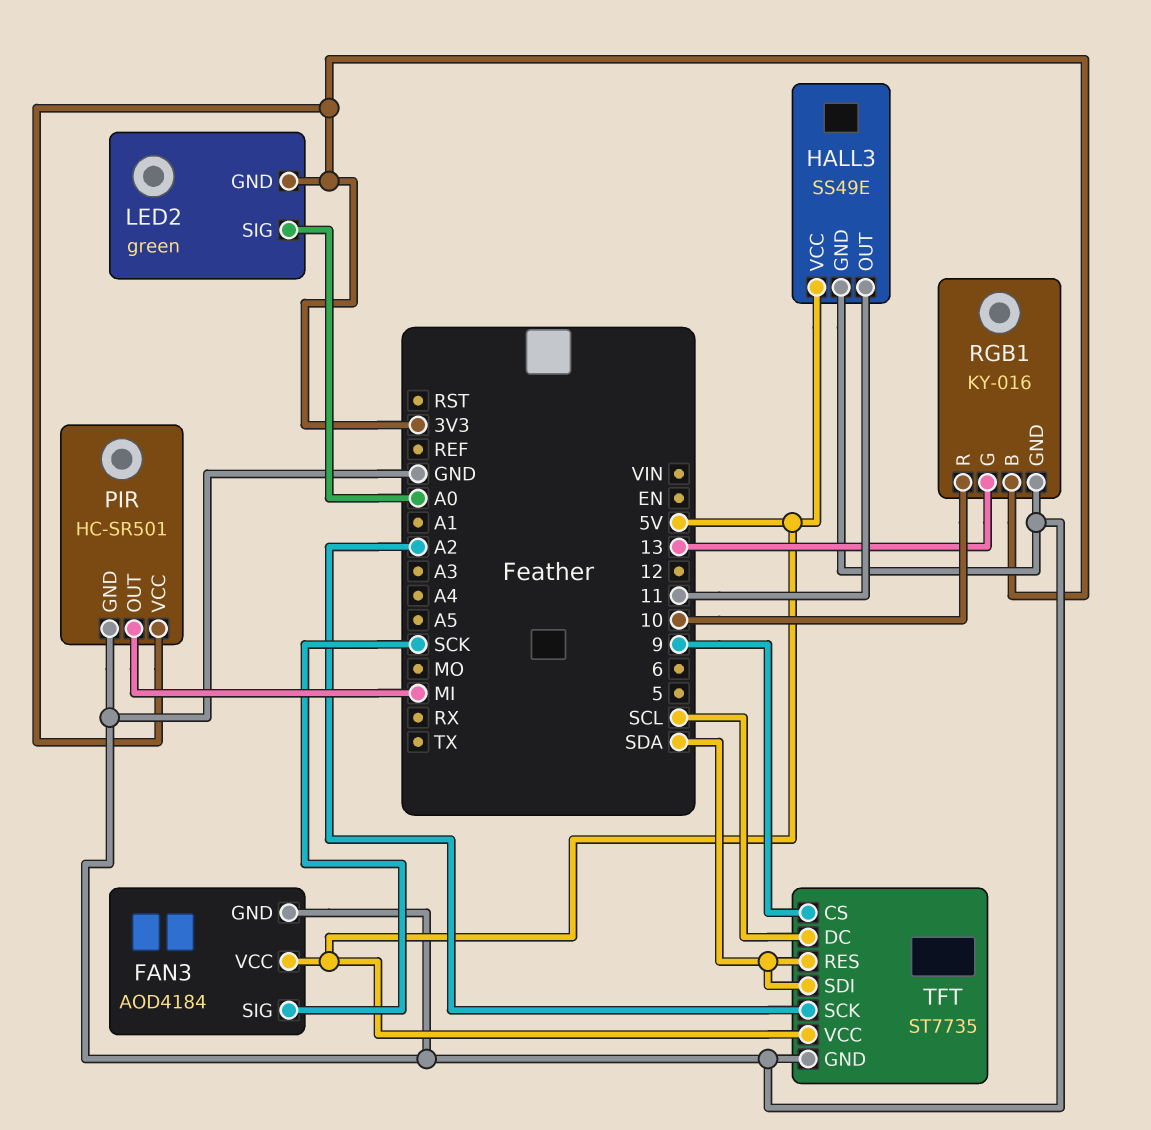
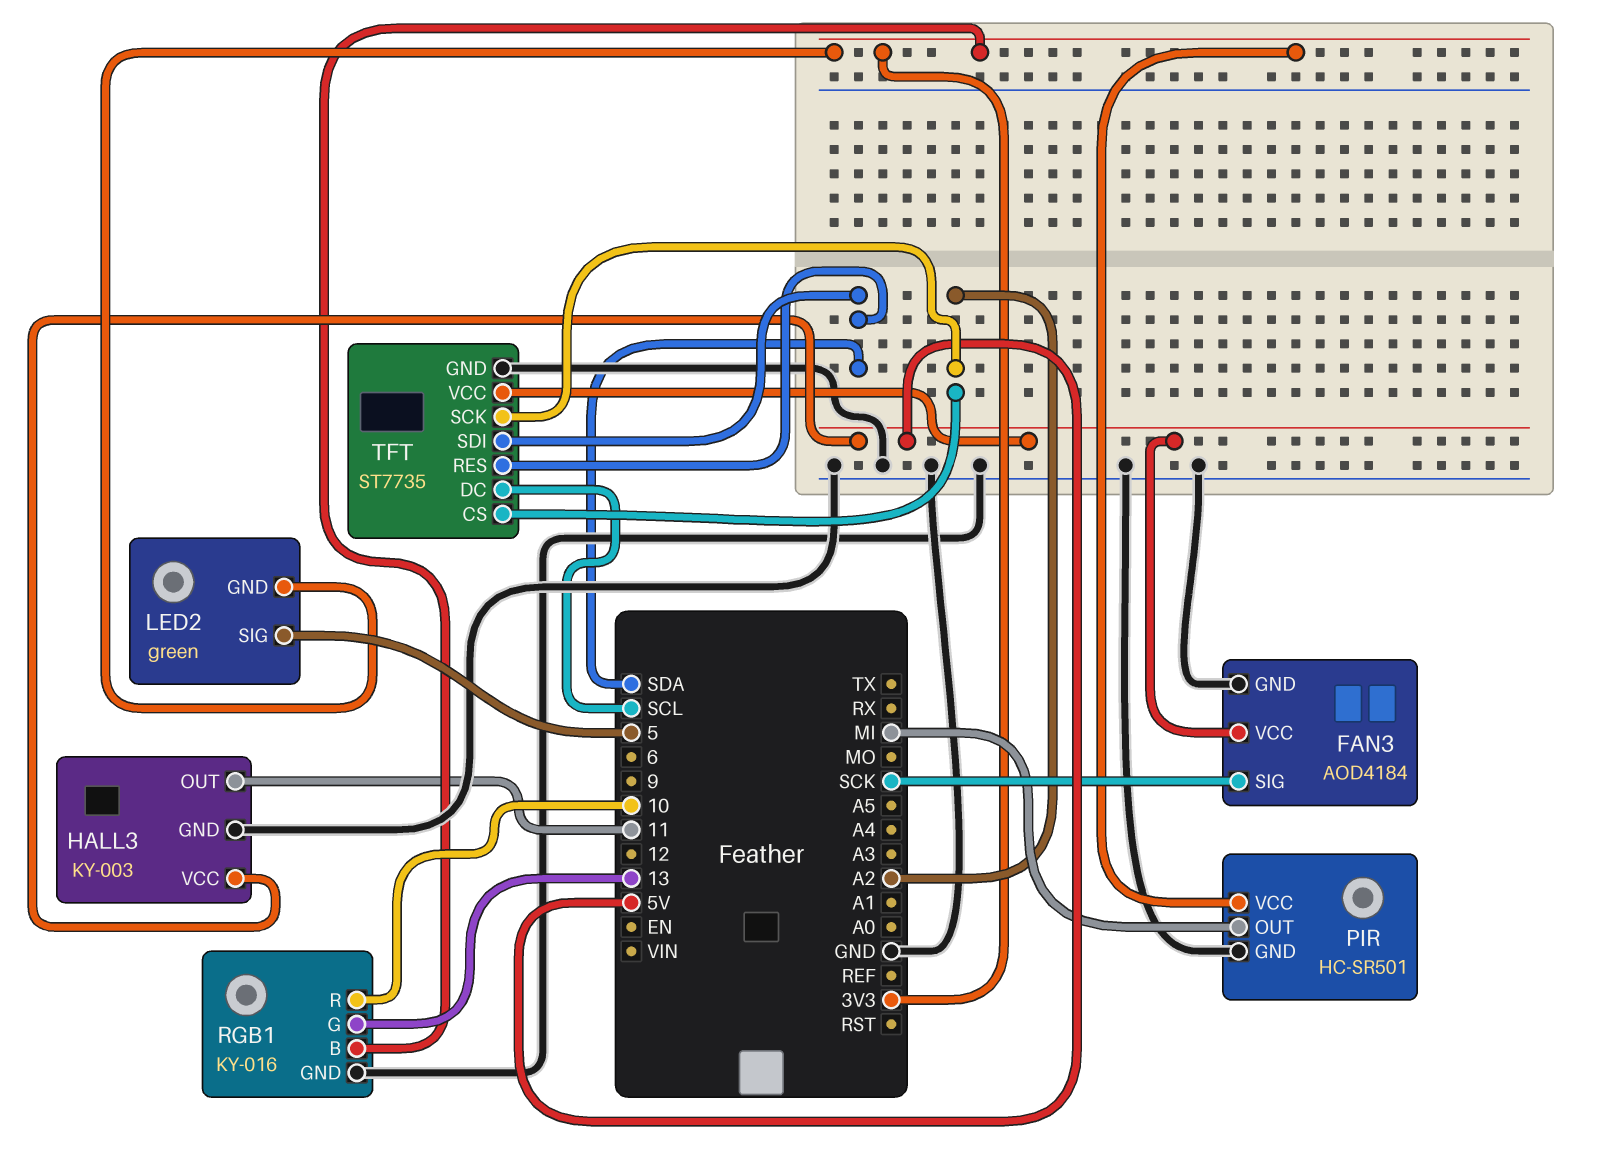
HALL3: SS49E -> KY-003
LED2 pin SIG: A0 -> 5
TFT pin CS: 9 -> A2

